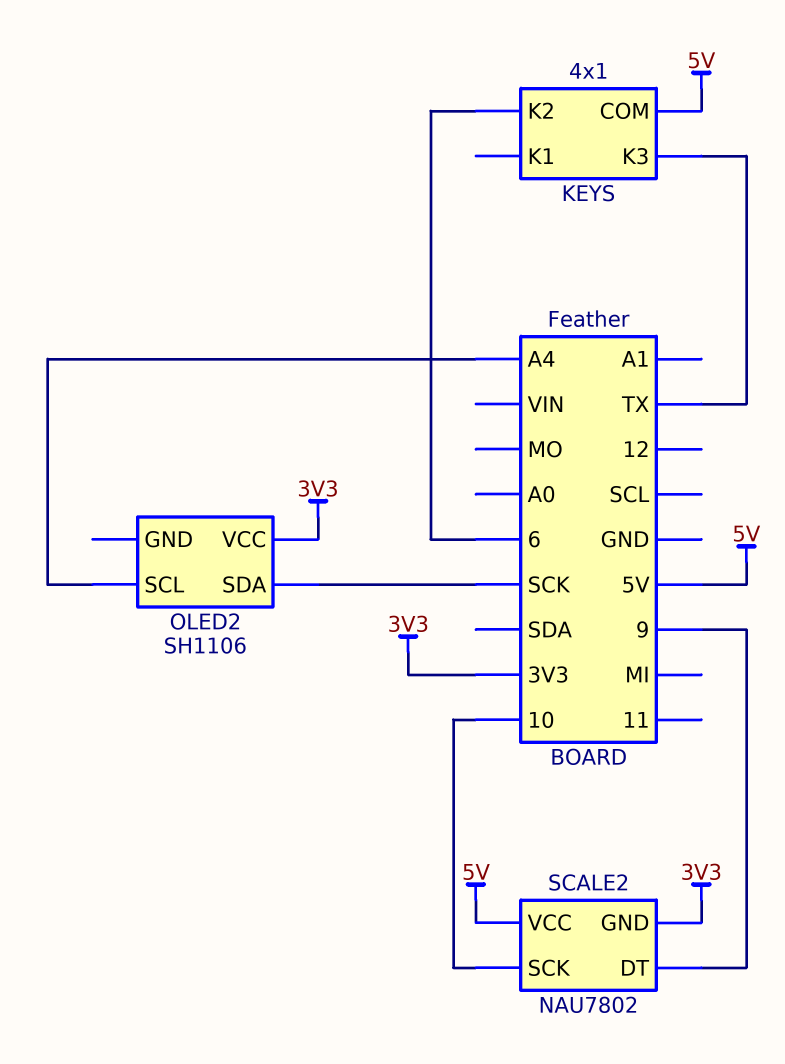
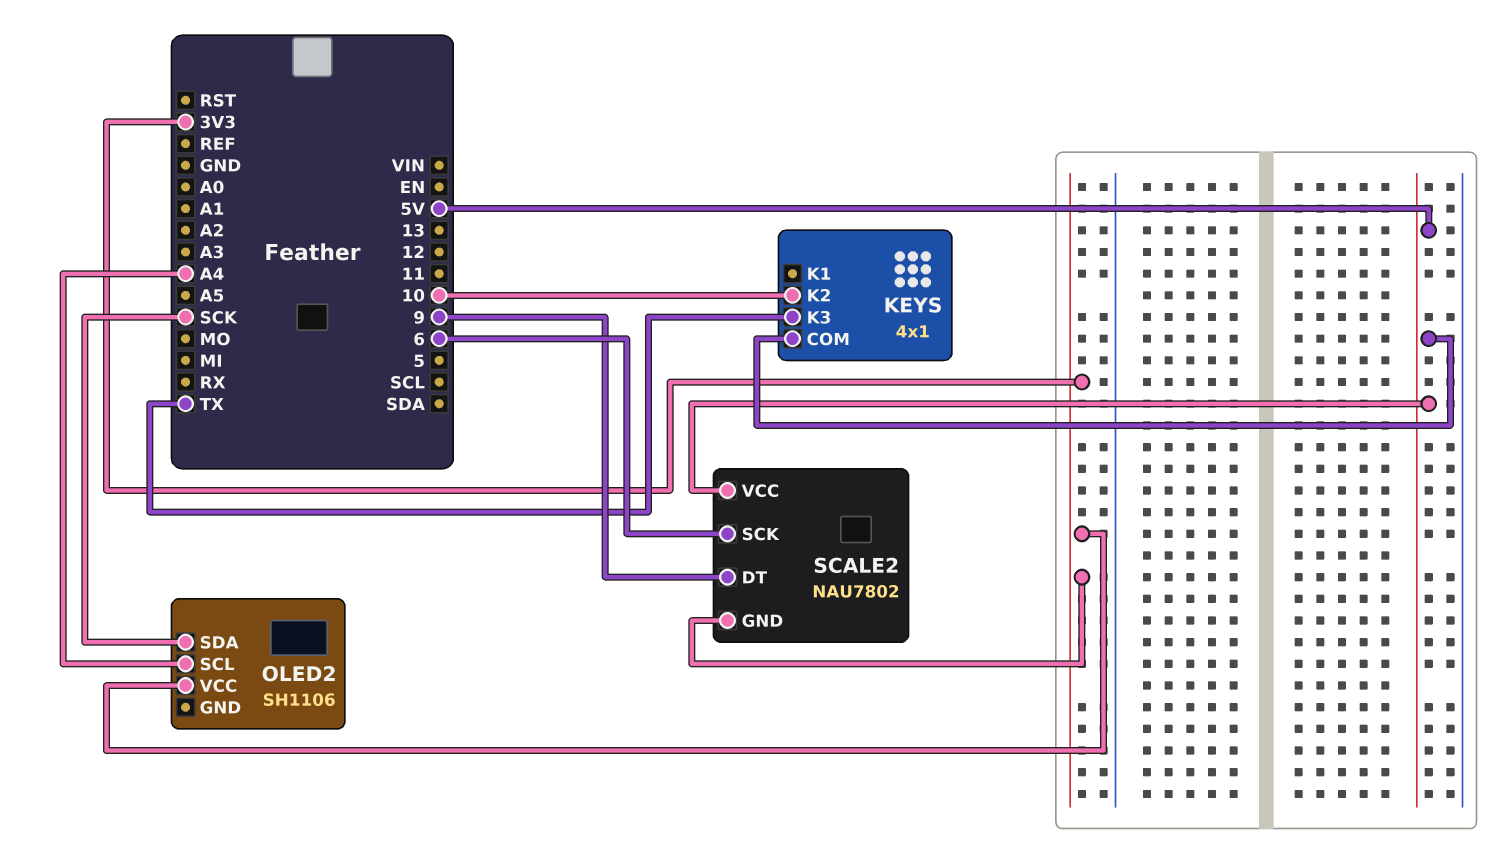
KEYS pin K2: 6 -> 10
SCALE2 pin SCK: 10 -> 6

